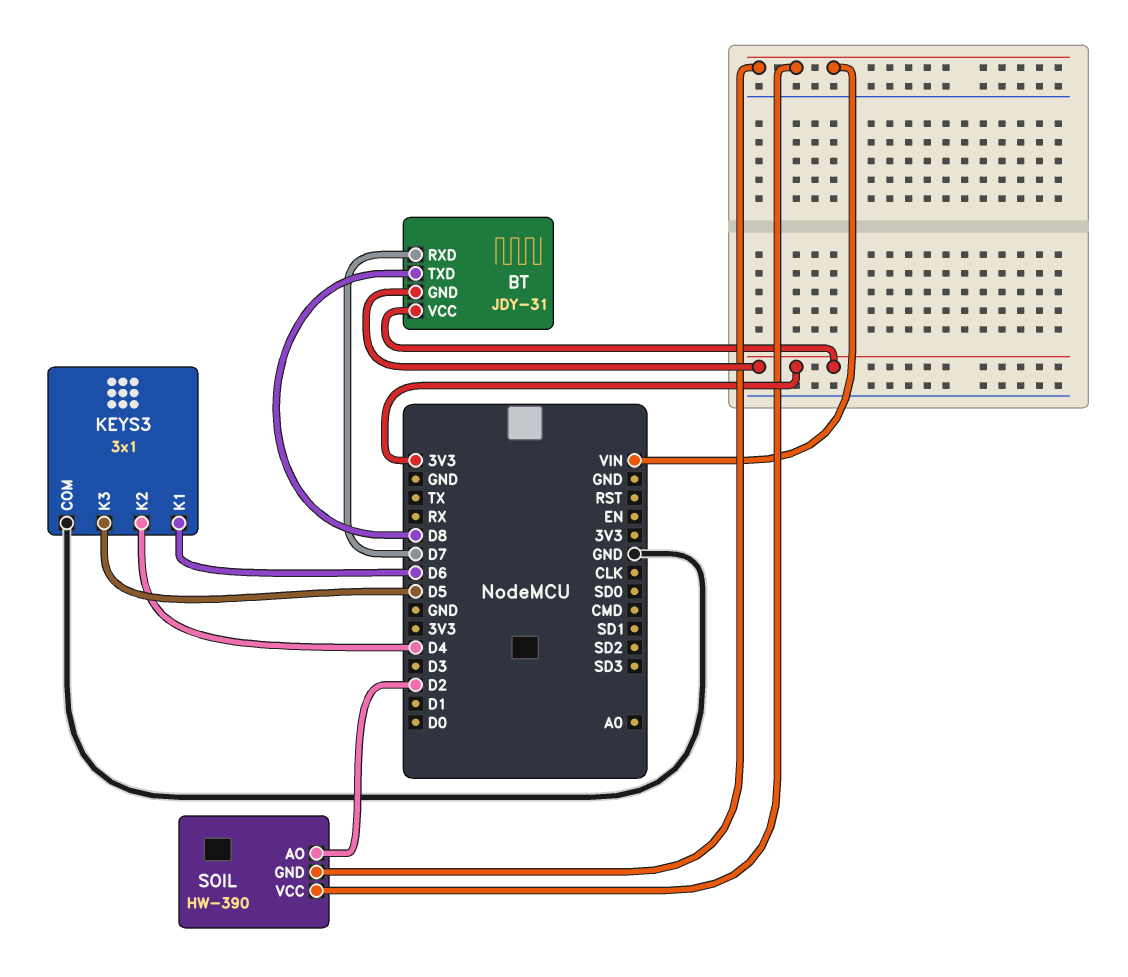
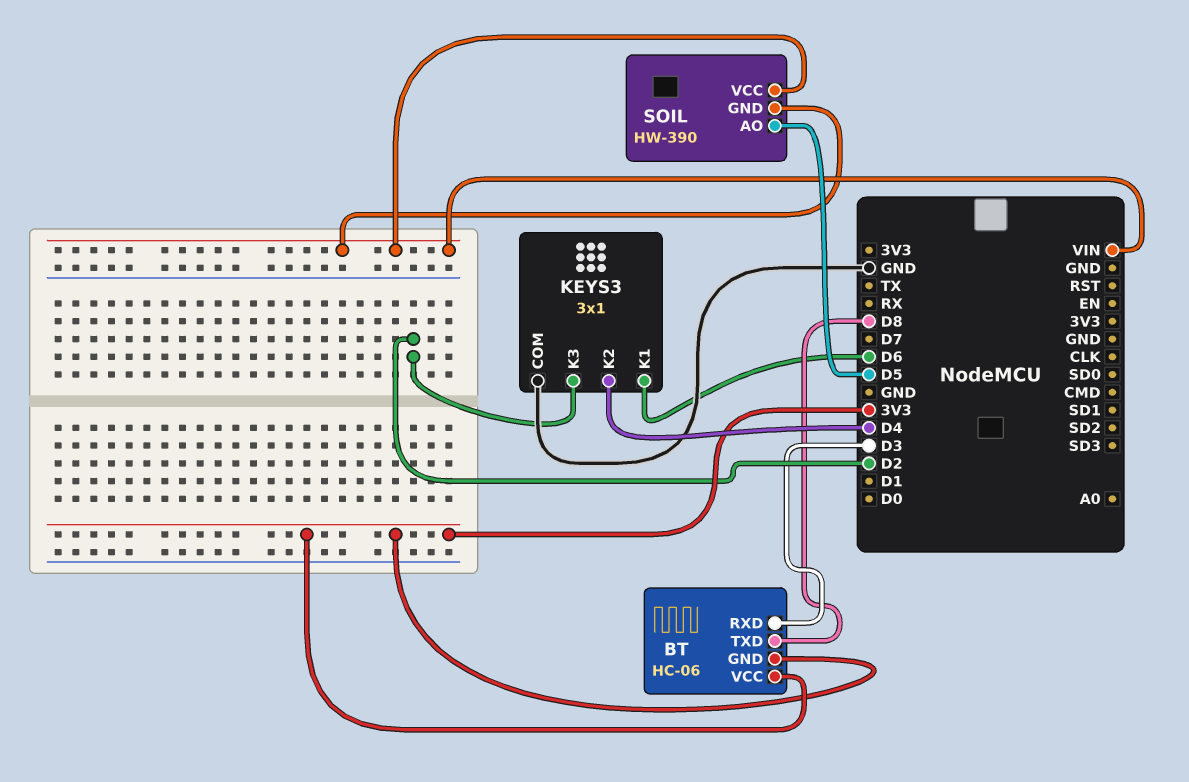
BT: JDY-31 -> HC-06
BT pin RXD: D7 -> D3
KEYS3 pin K3: D5 -> D2
SOIL pin AO: D2 -> D5

